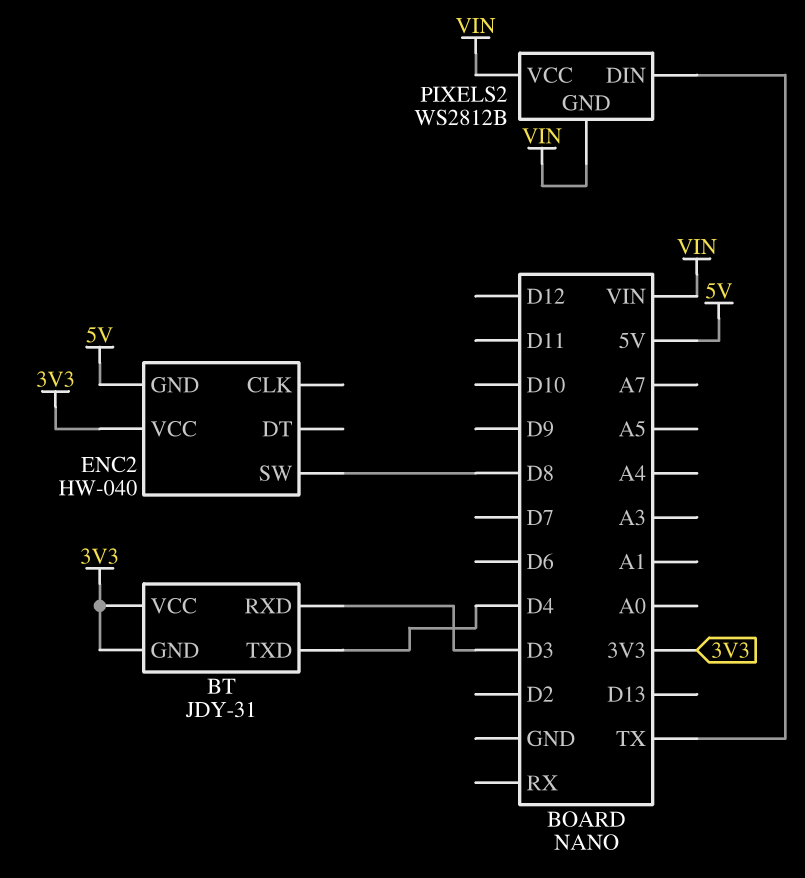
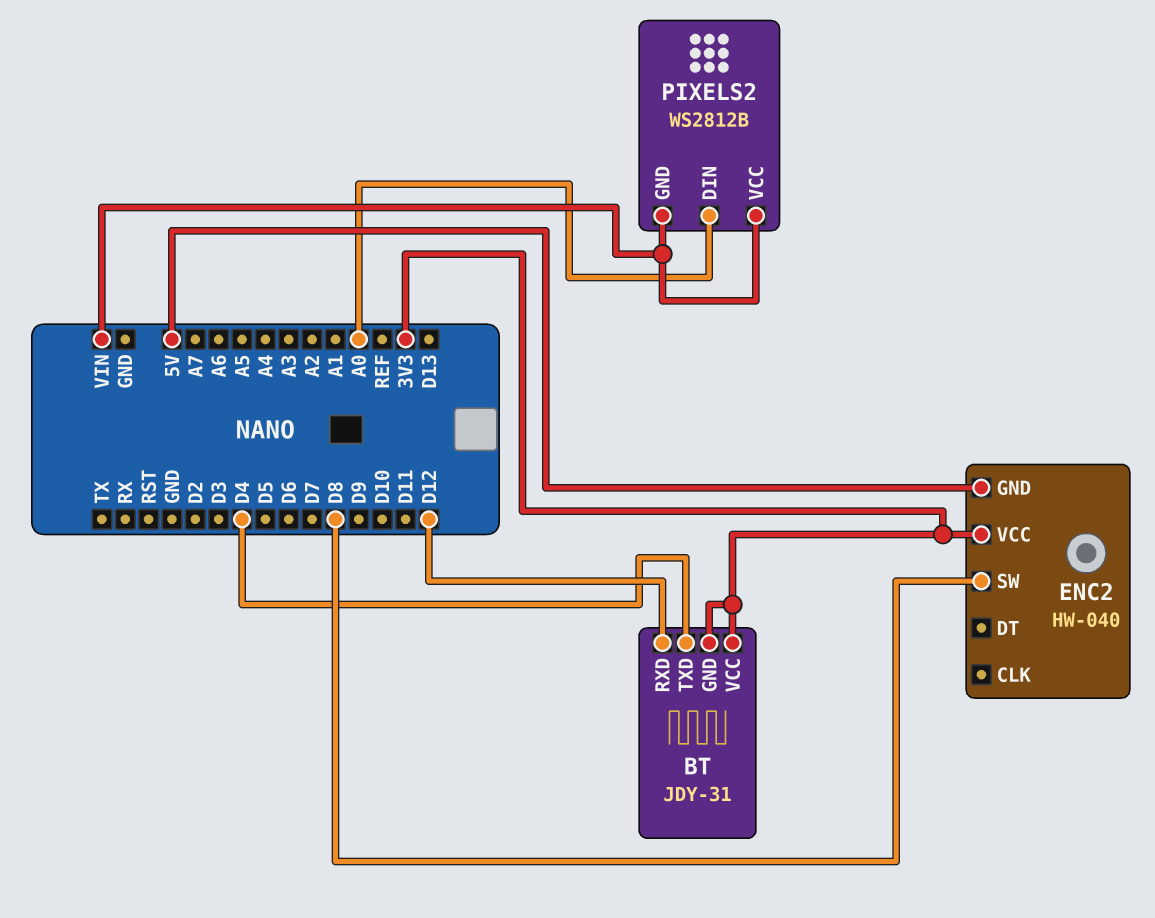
BT pin RXD: D3 -> D12
PIXELS2 pin DIN: TX -> A0

